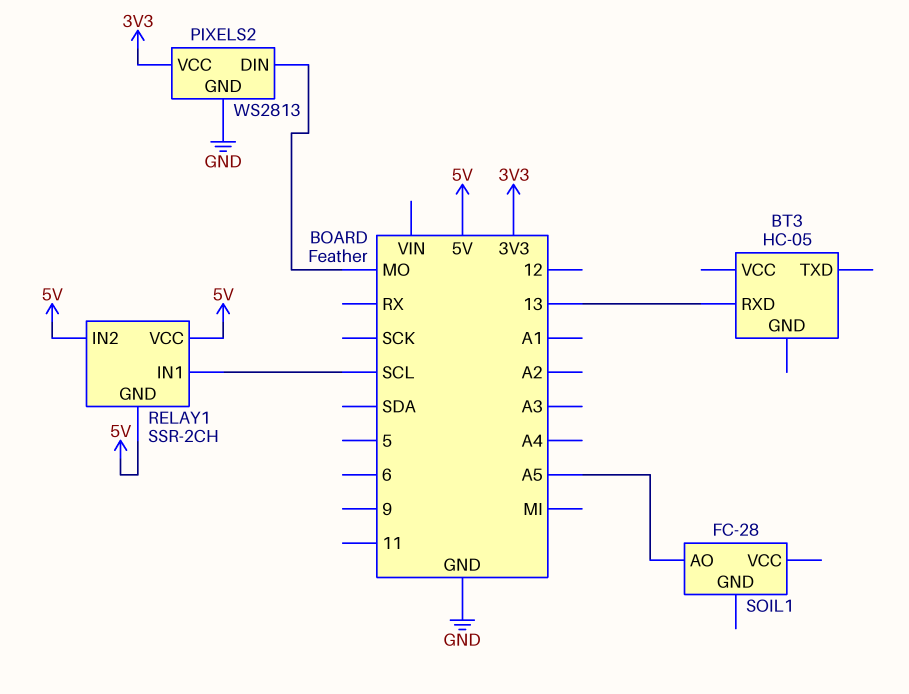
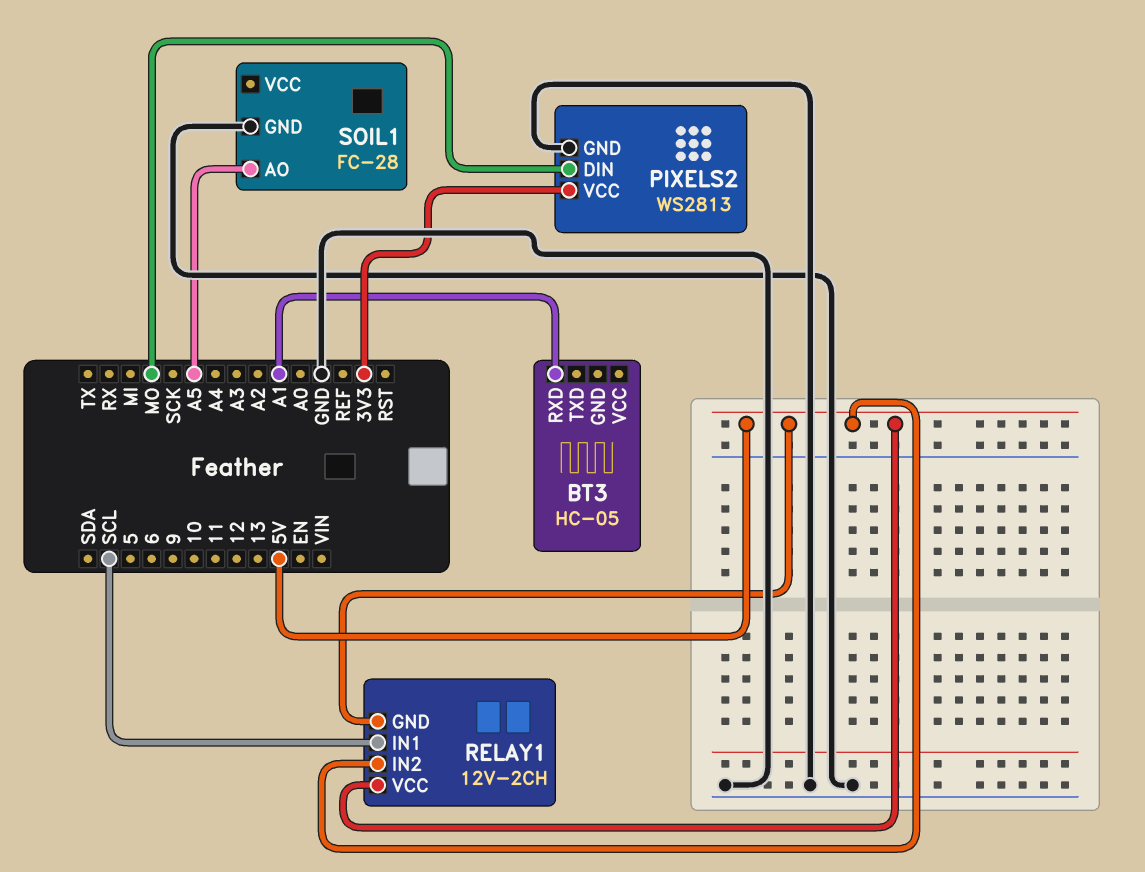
BT3 pin RXD: 13 -> A1
RELAY1: SSR-2CH -> 12V-2CH
SOIL1 pin GND: none -> GND

